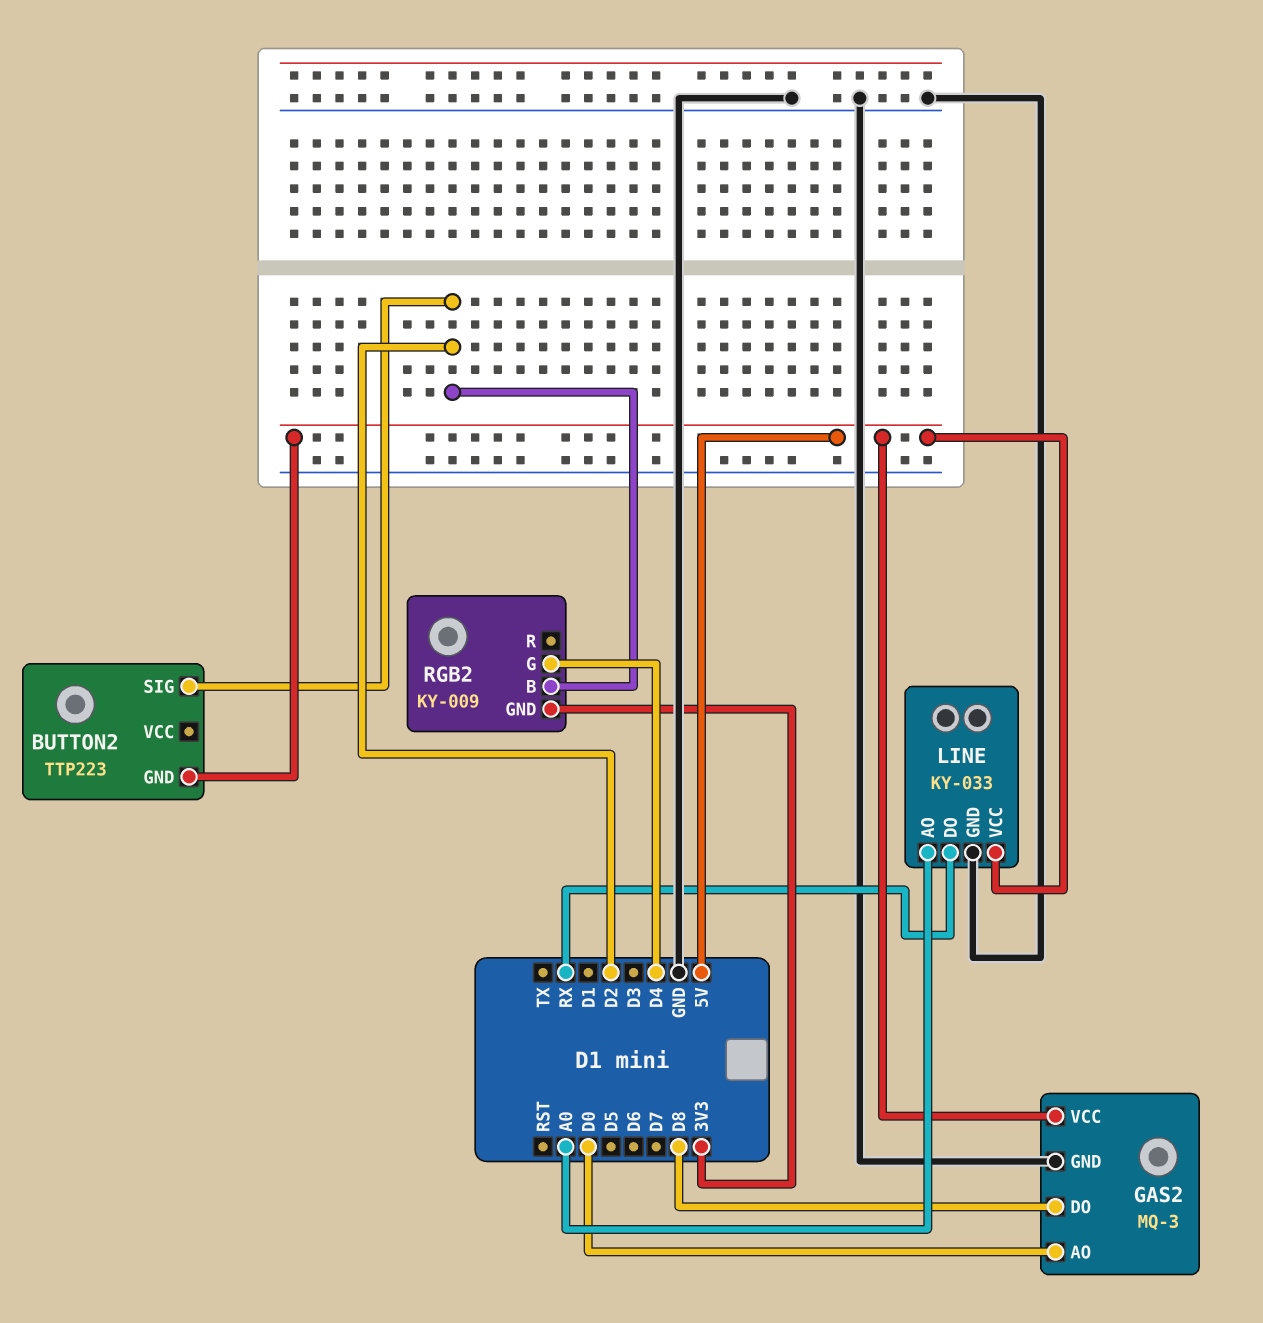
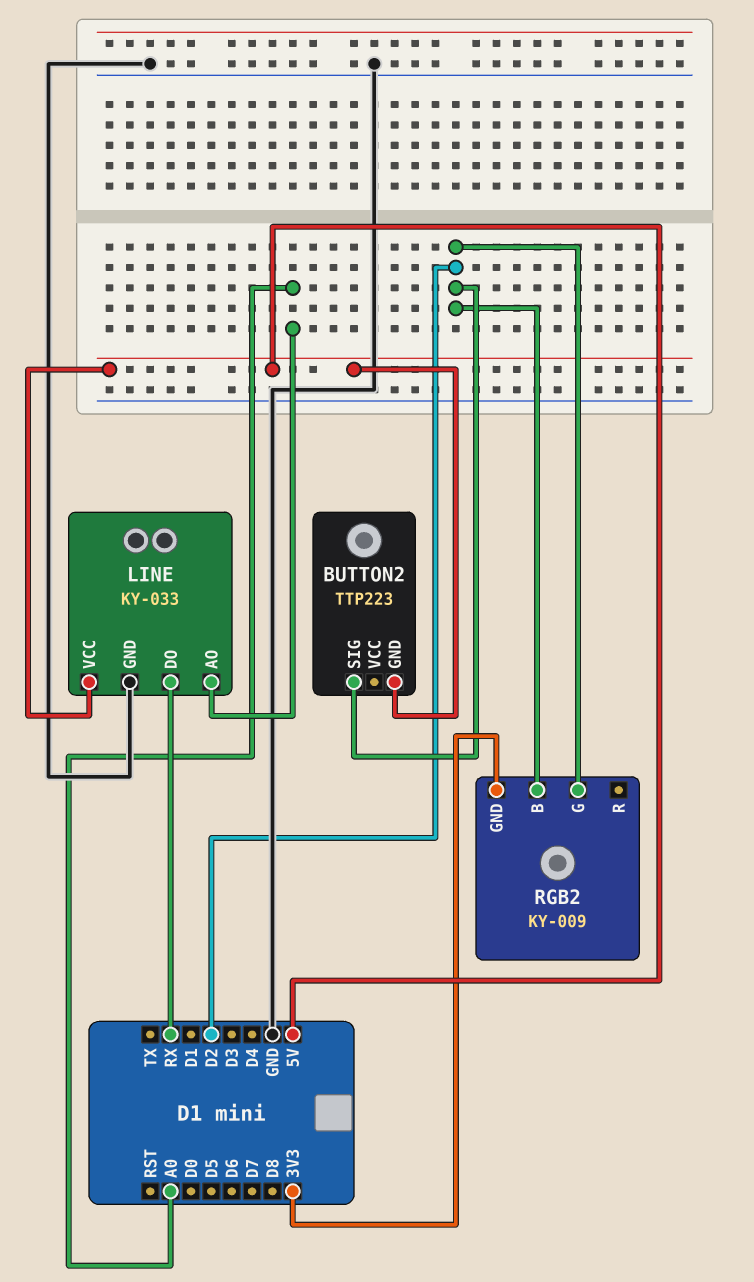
GAS2: MQ-3 -> none
GAS2 pin AO: D0 -> none
GAS2 pin DO: D8 -> none
GAS2 pin GND: GND -> none
GAS2 pin VCC: 5V -> none
RGB2 pin G: D4 -> D2

